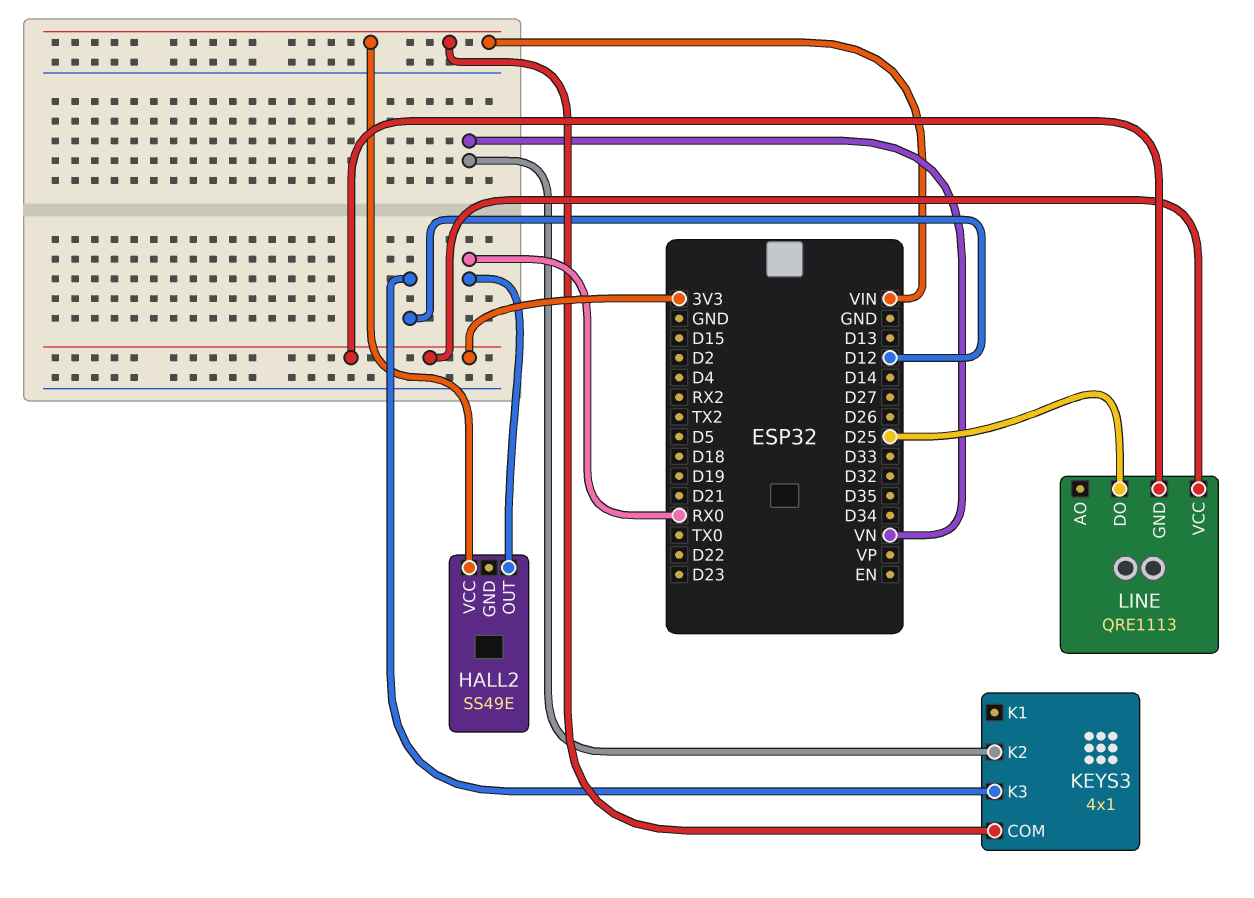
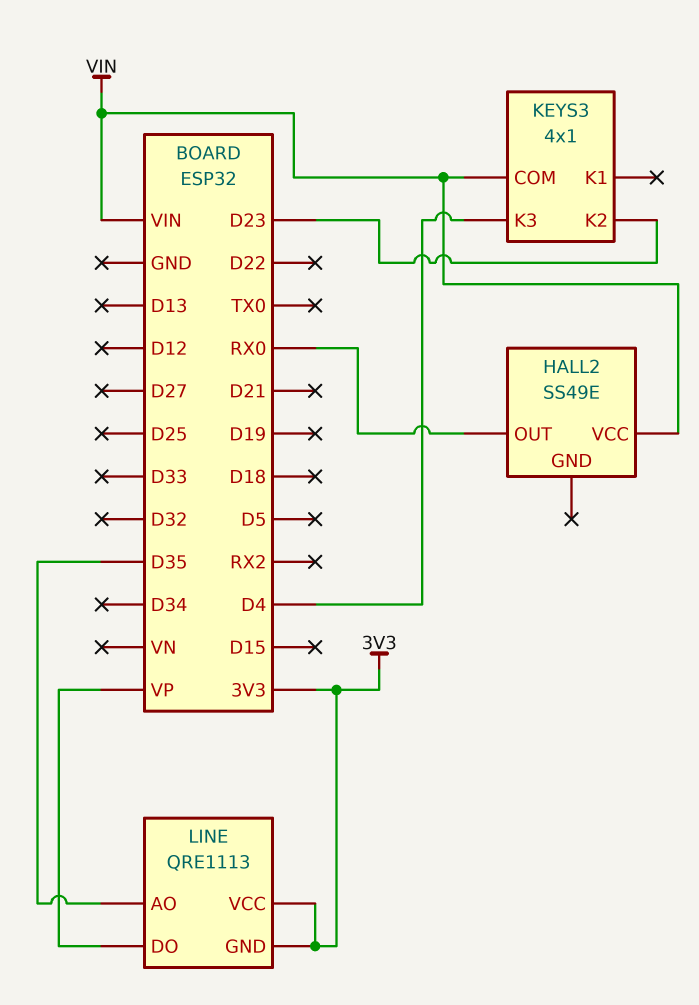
KEYS3 pin K2: VN -> D23
KEYS3 pin K3: D12 -> D4
LINE pin AO: none -> D35
LINE pin DO: D25 -> VP

